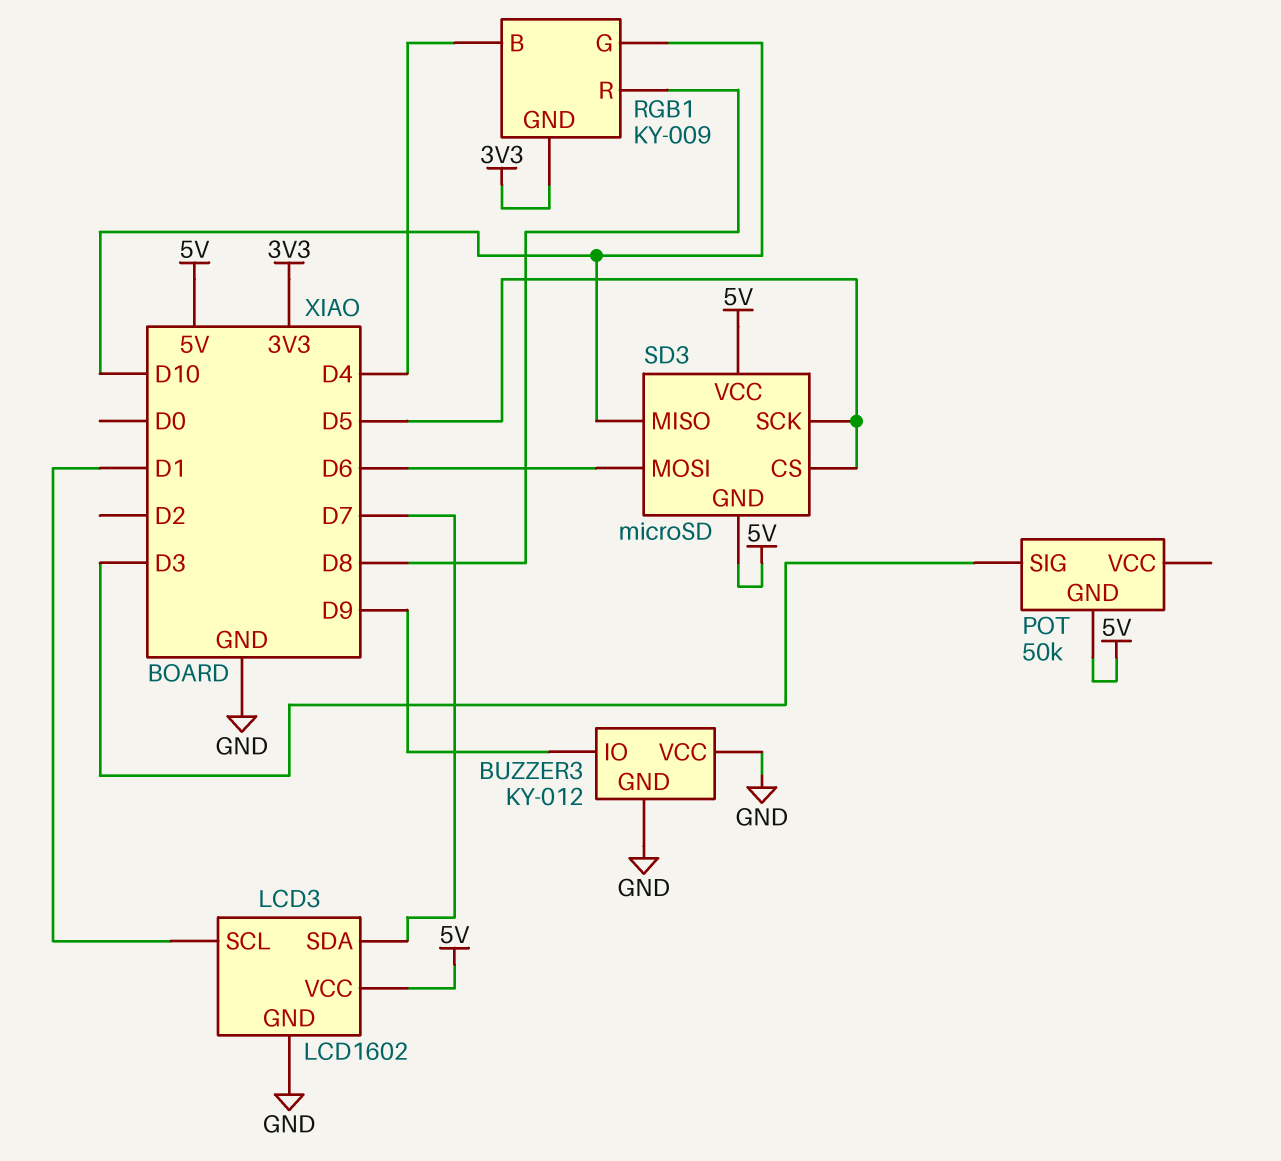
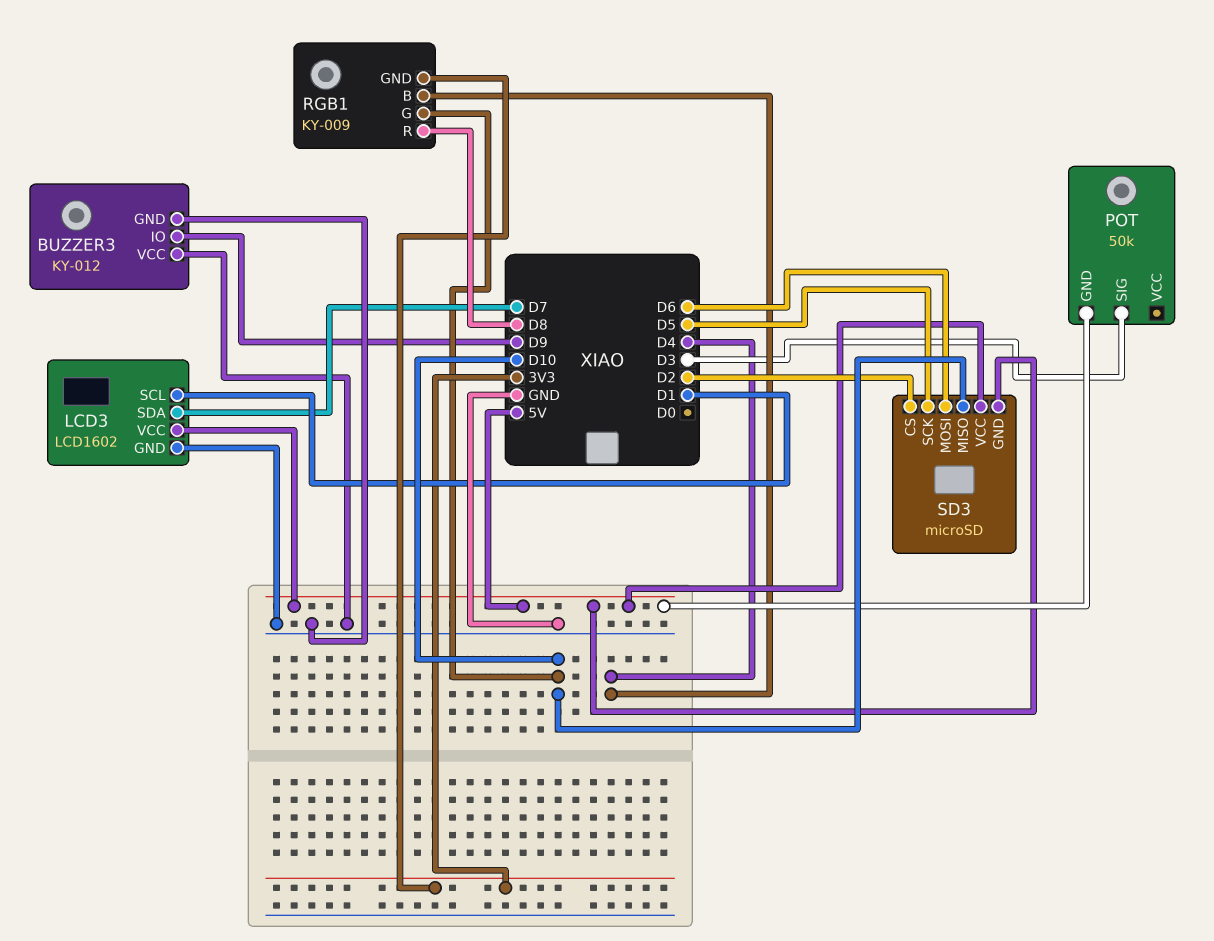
SD3 pin CS: D5 -> D2

